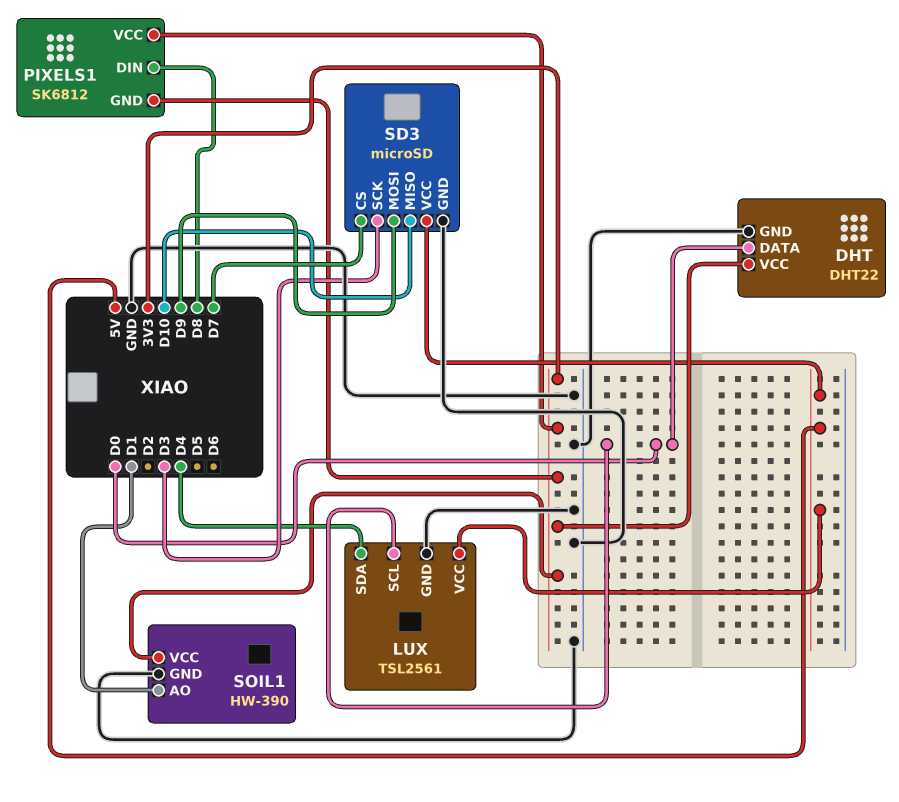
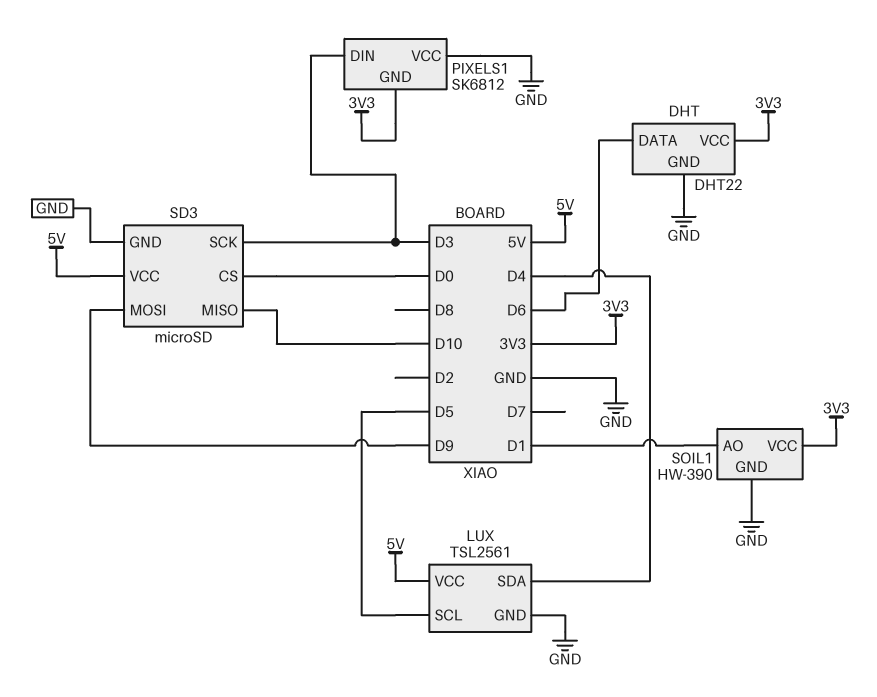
DHT pin DATA: D0 -> D6
LUX pin SCL: D0 -> D5
PIXELS1 pin DIN: D8 -> D3
PIXELS1 pin VCC: 3V3 -> GND
SD3 pin CS: D7 -> D0

